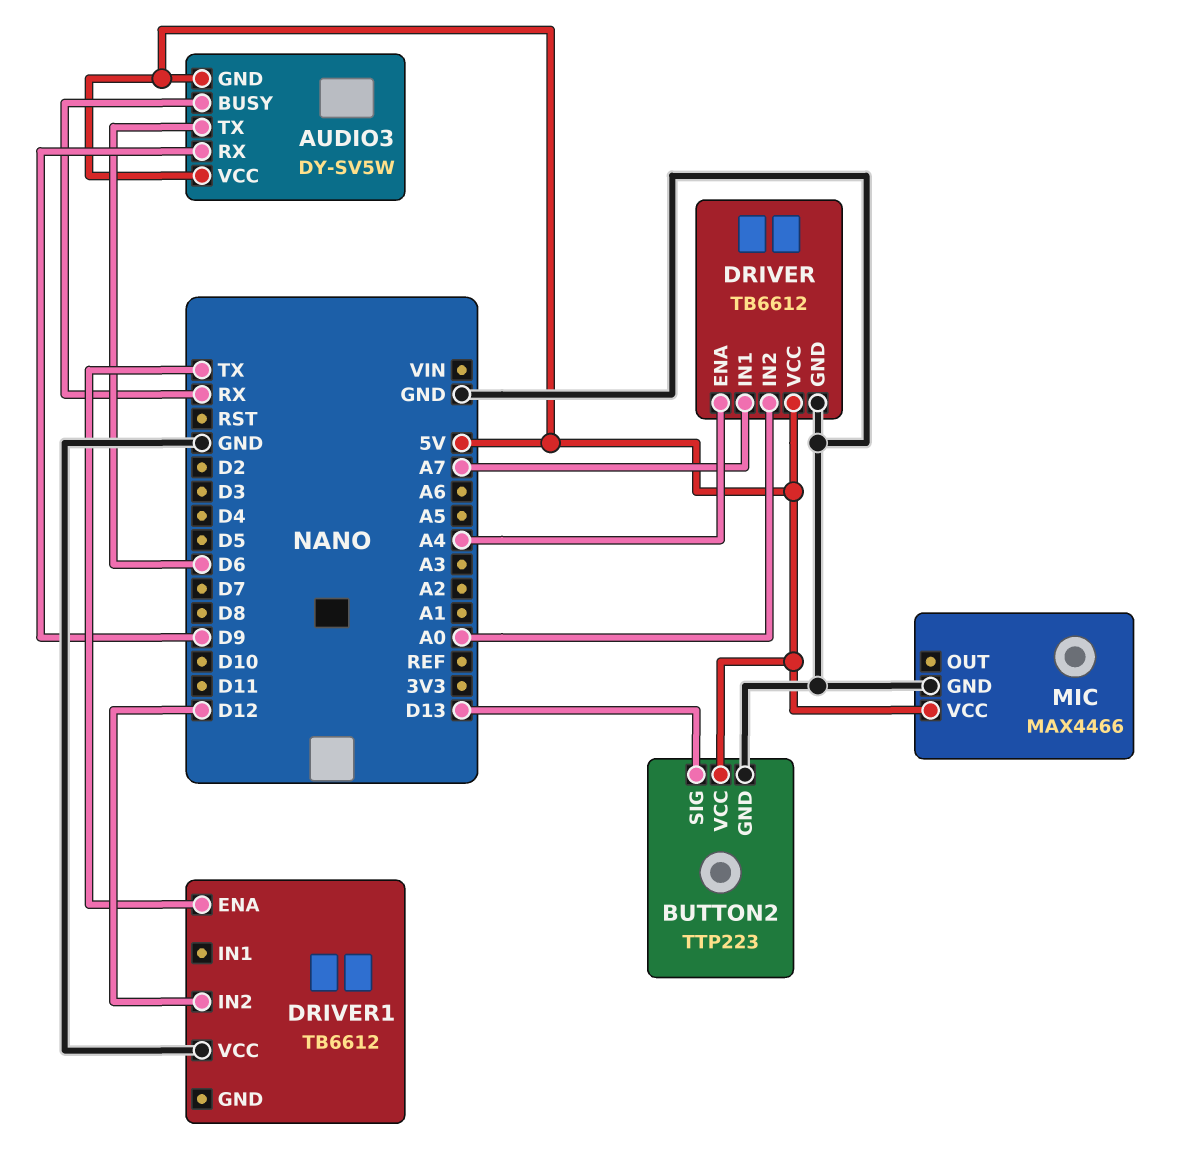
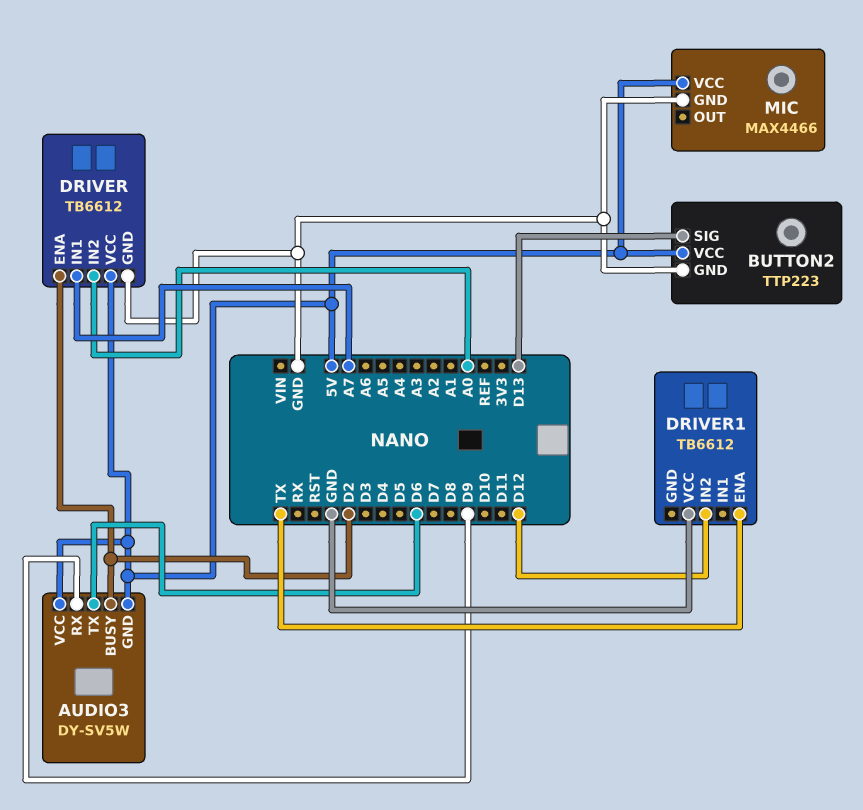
AUDIO3 pin BUSY: RX -> D2
DRIVER pin ENA: A4 -> D2

